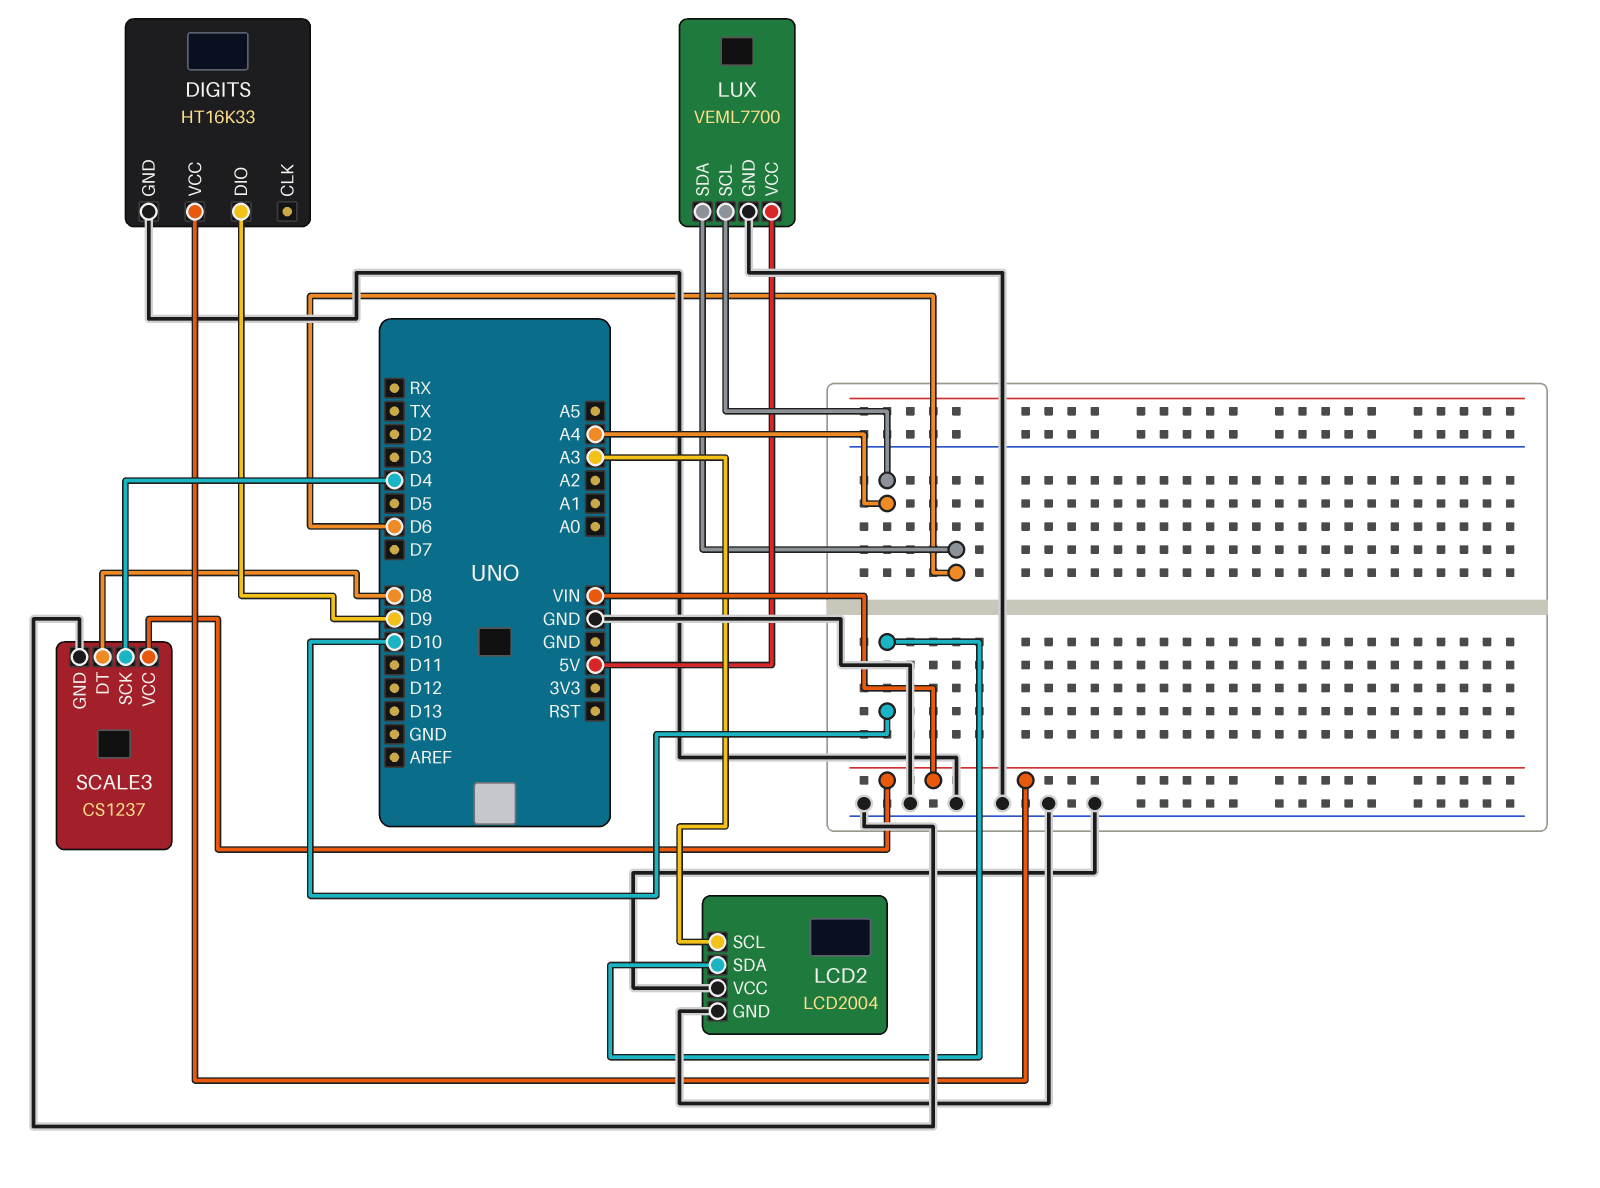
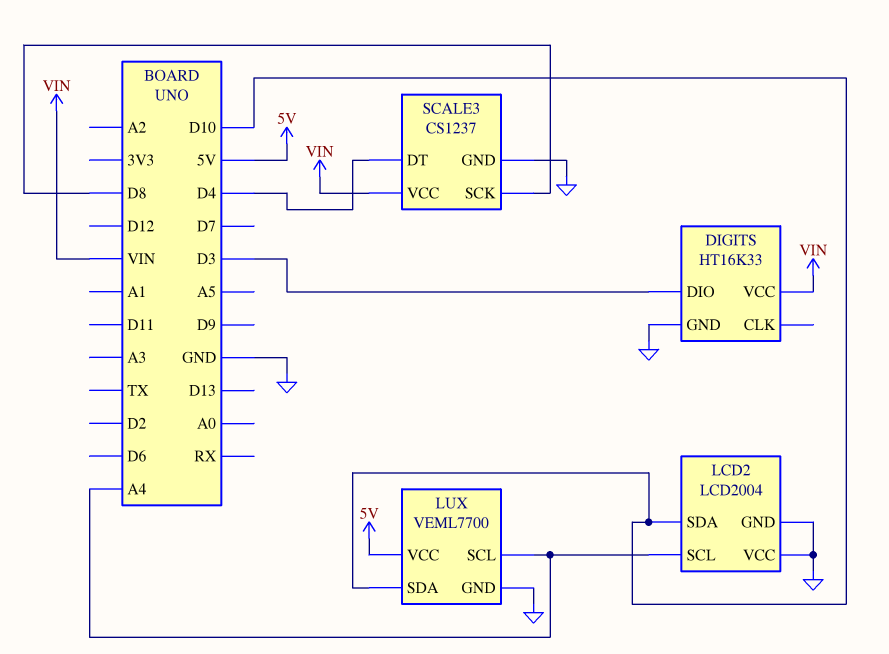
DIGITS pin DIO: D9 -> D3
LCD2 pin SCL: A3 -> A4
LUX pin SDA: D6 -> D10
SCALE3 pin DT: D8 -> D4
SCALE3 pin SCK: D4 -> D8

